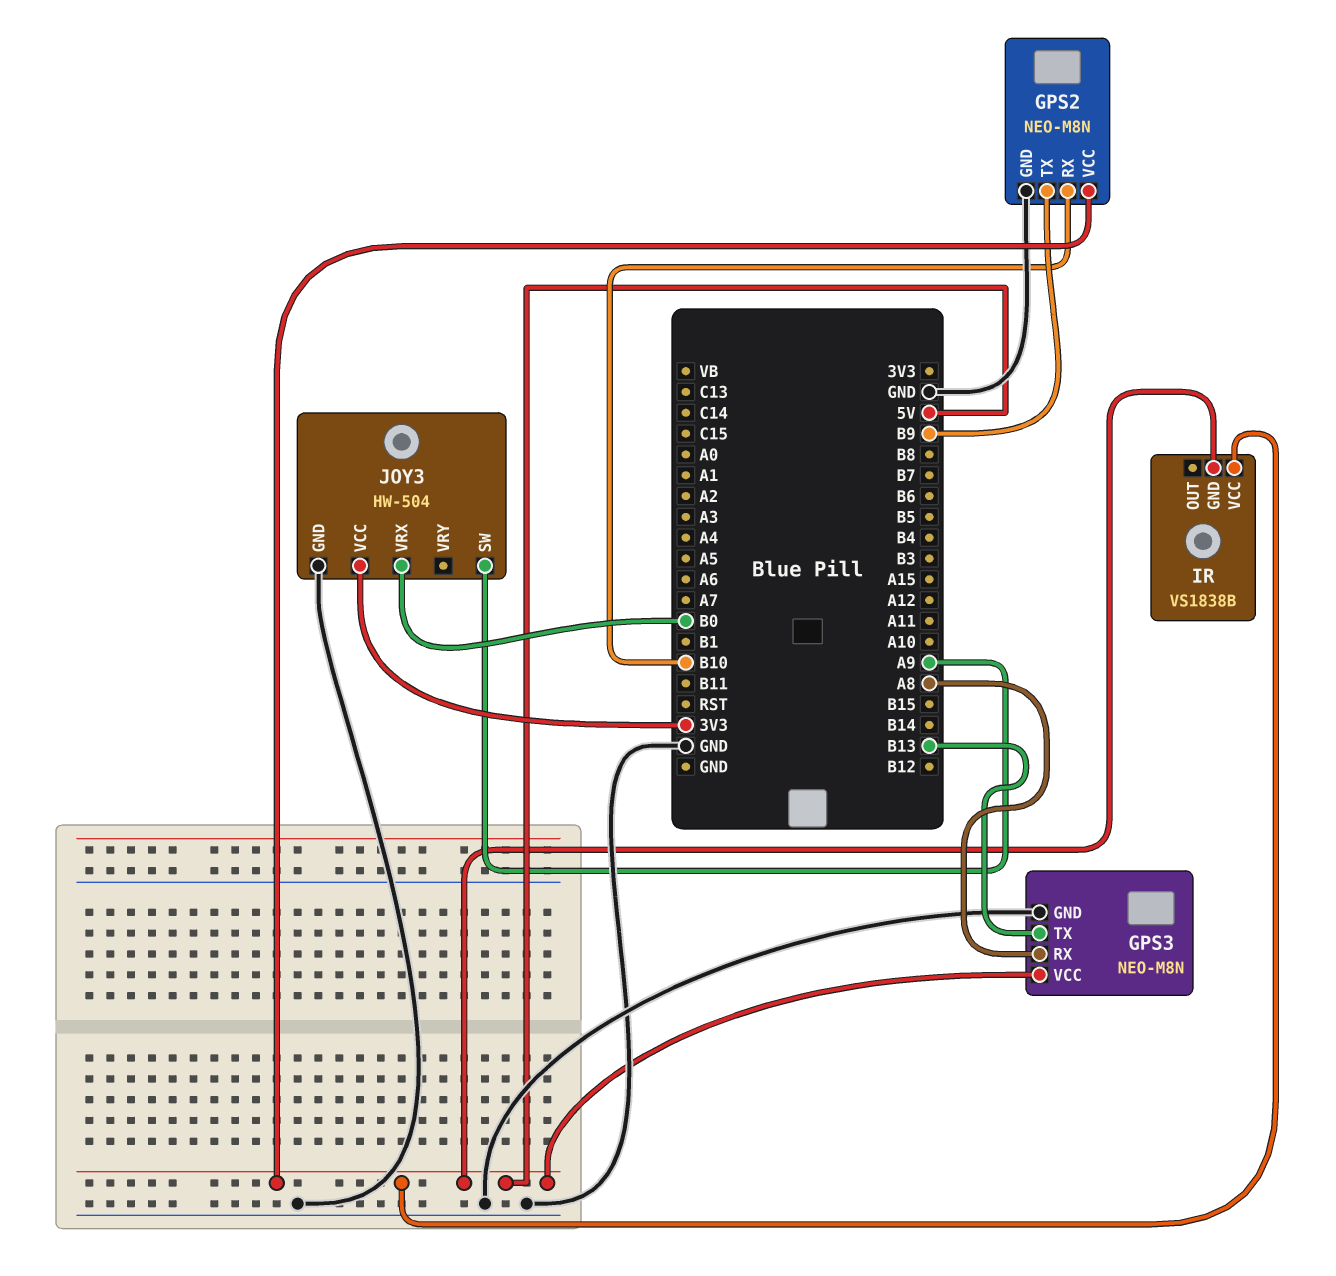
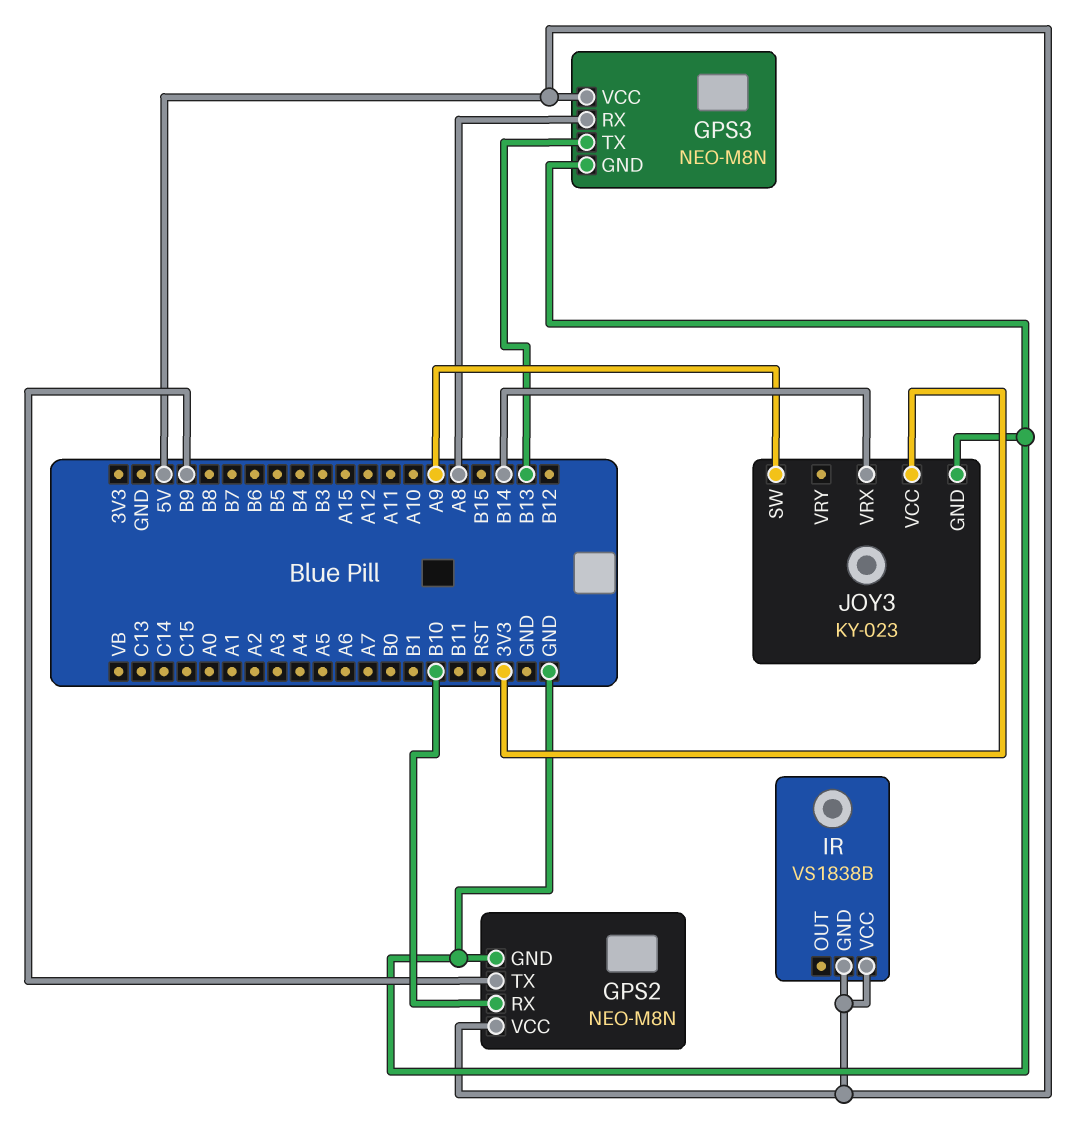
JOY3: HW-504 -> KY-023
JOY3 pin VRX: B0 -> B14

